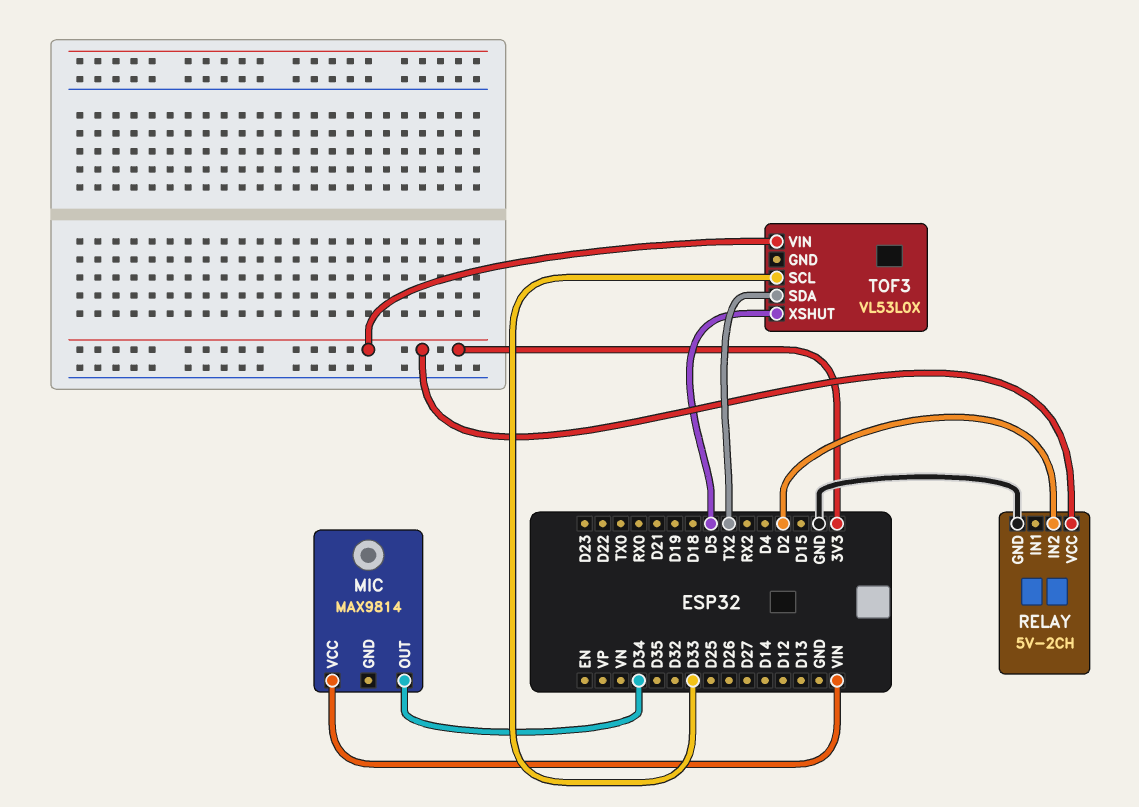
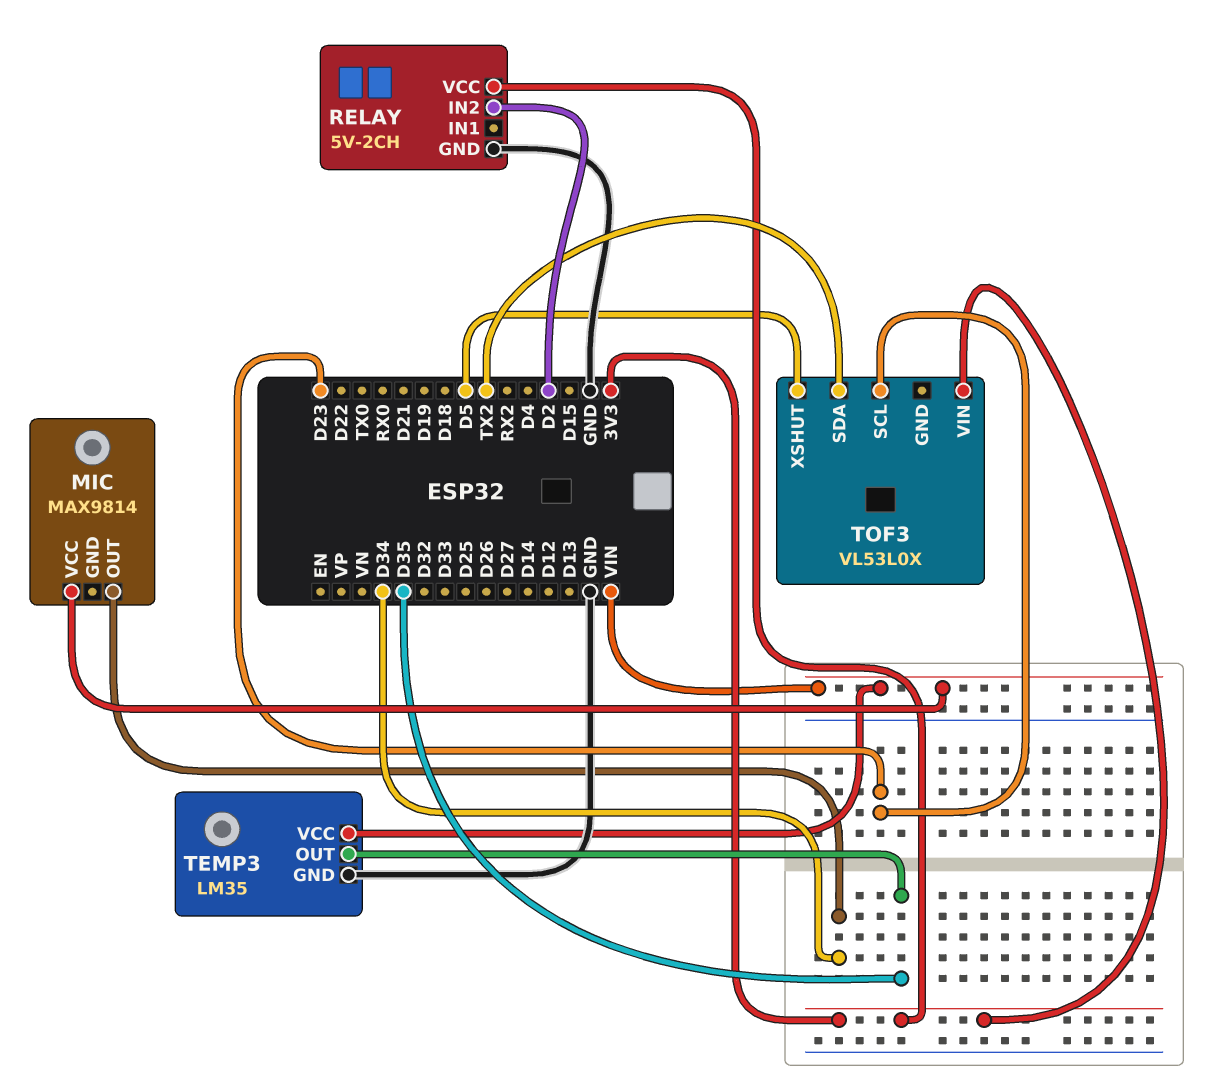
TEMP3: none -> LM35
TEMP3 pin GND: none -> GND
TEMP3 pin OUT: none -> D35
TEMP3 pin VCC: none -> VIN
TOF3 pin SCL: D33 -> D23

